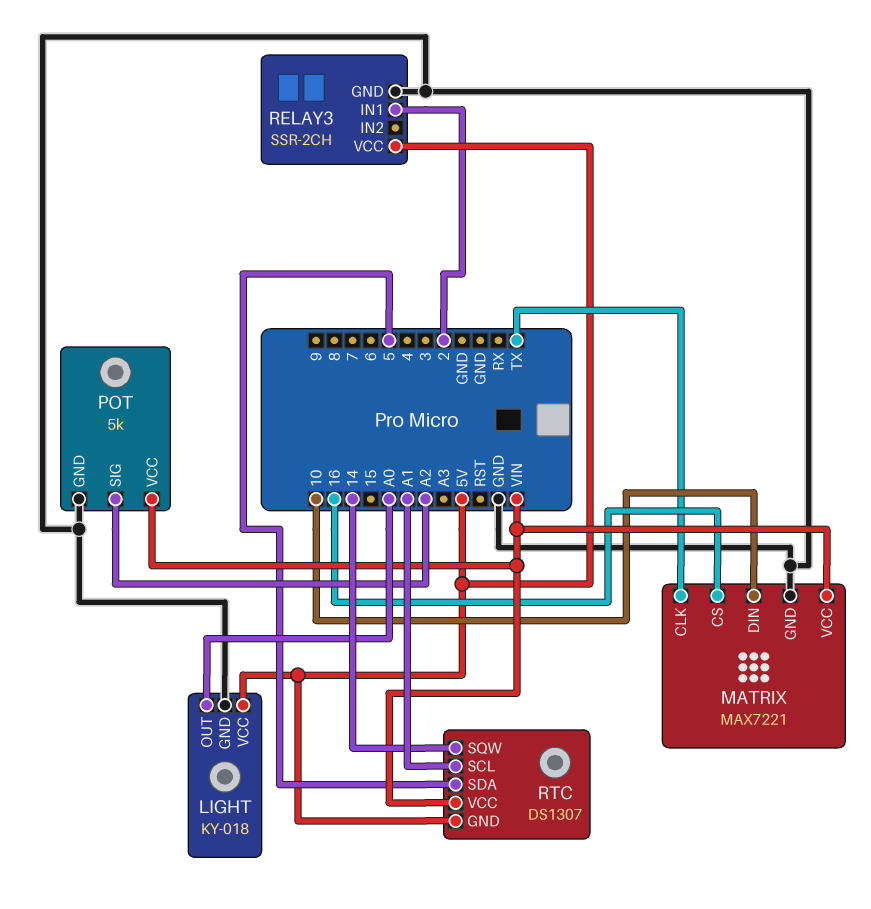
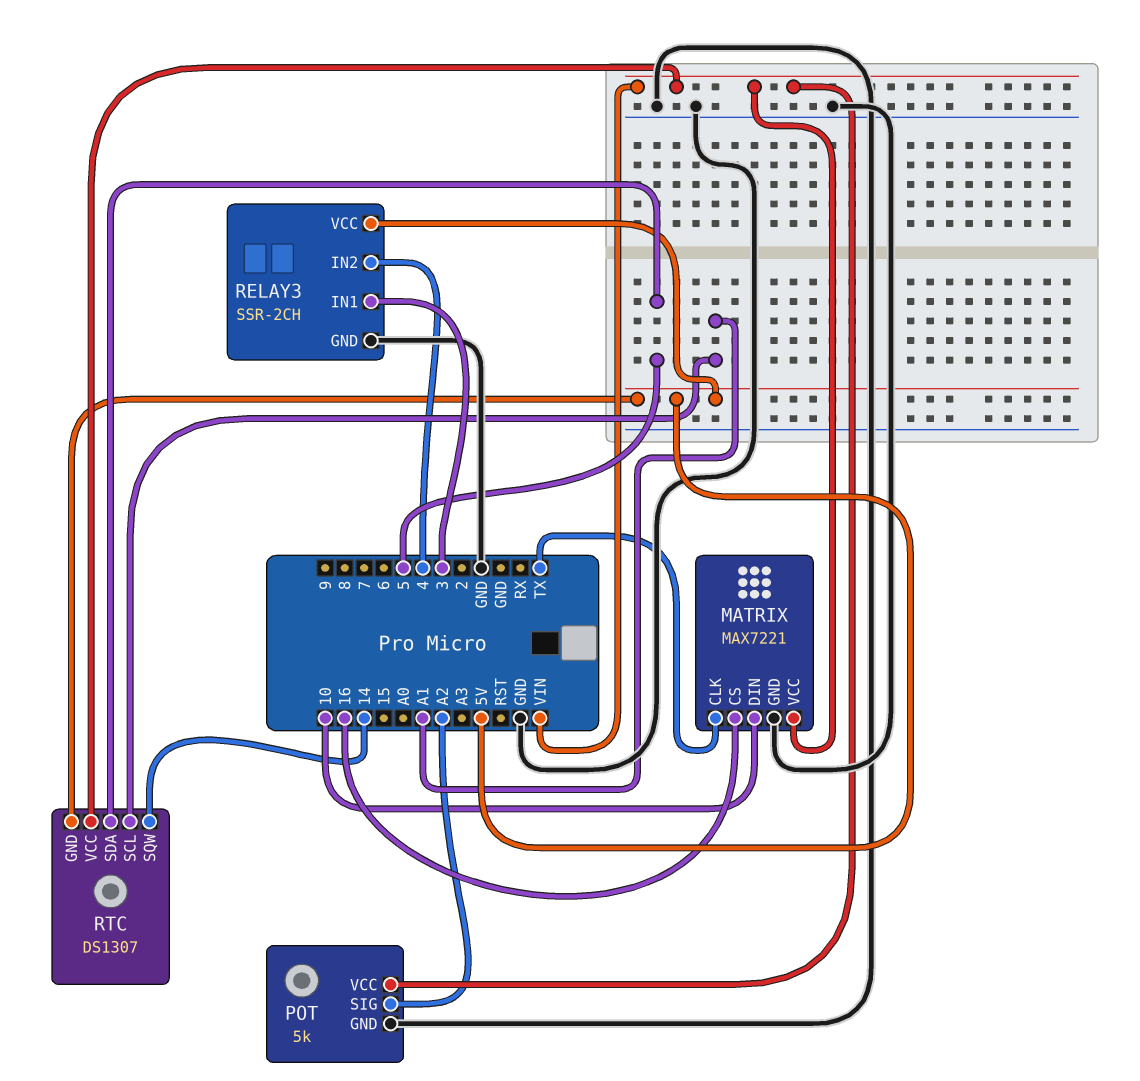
LIGHT: KY-018 -> none
LIGHT pin GND: GND -> none
LIGHT pin OUT: A0 -> none
LIGHT pin VCC: 5V -> none
RELAY3 pin IN1: 2 -> 3
RELAY3 pin IN2: none -> 4

